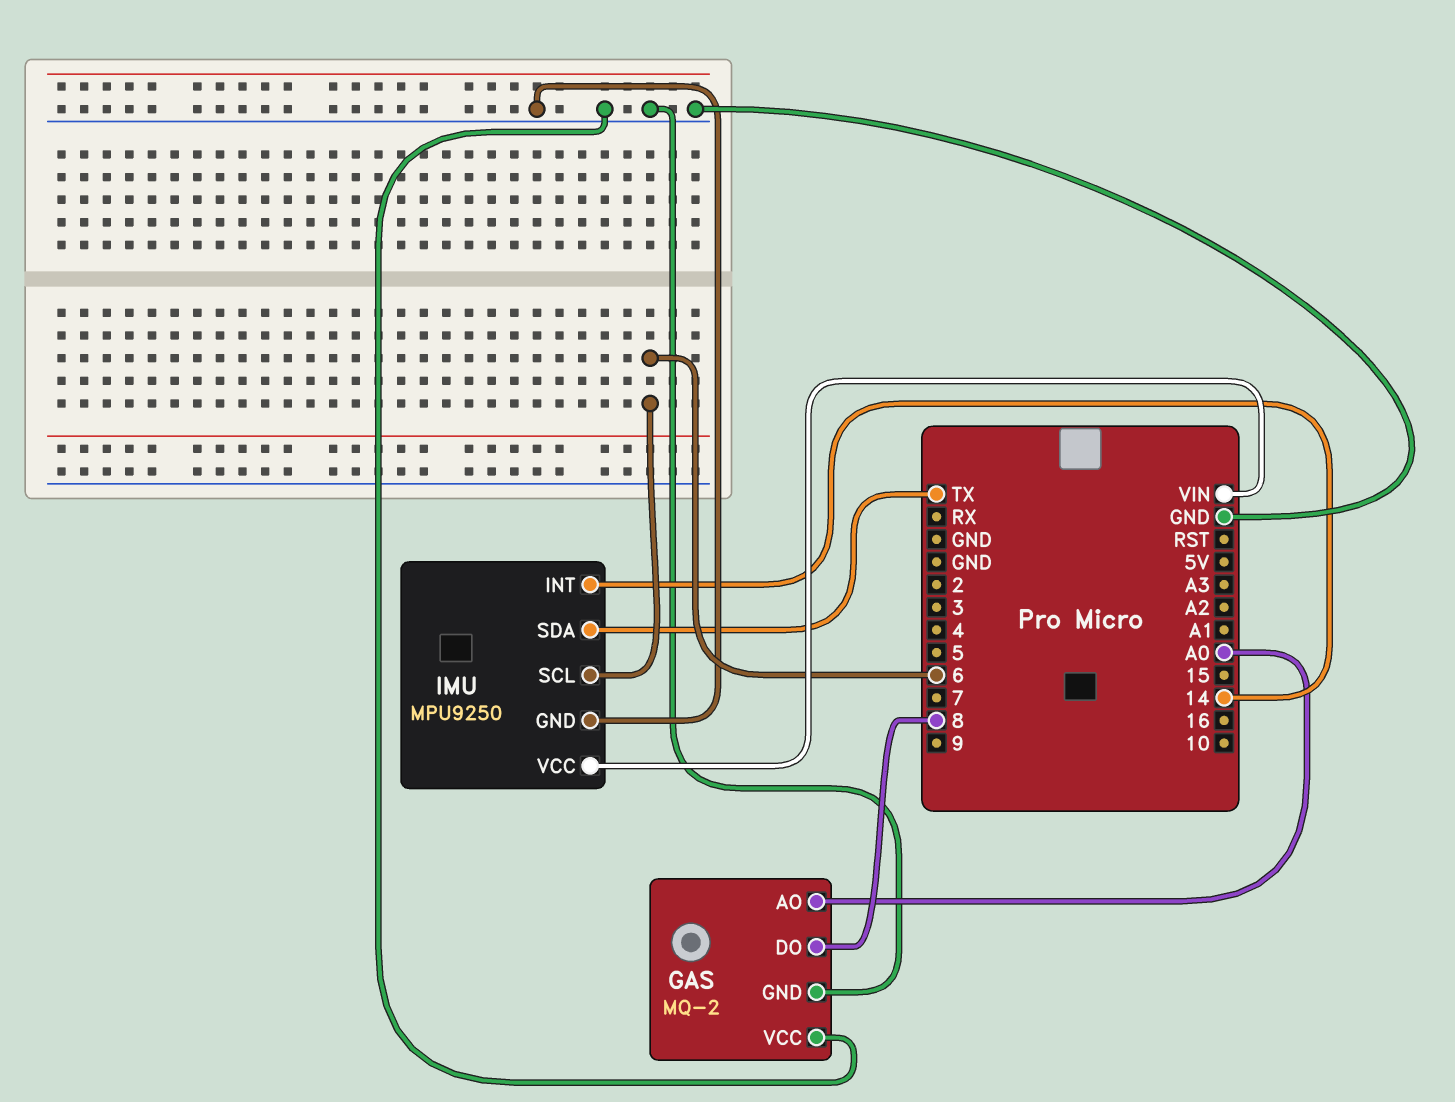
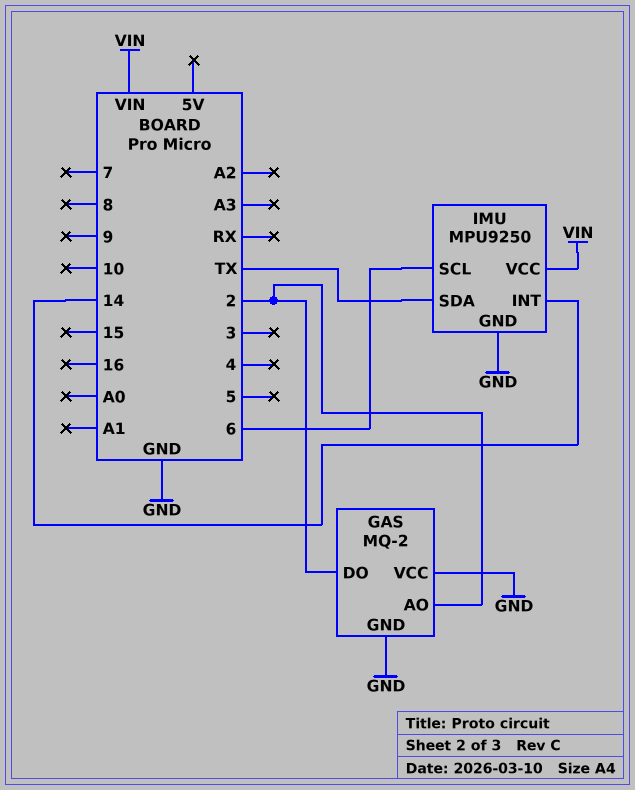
GAS pin AO: A0 -> 2
GAS pin DO: 8 -> 2

